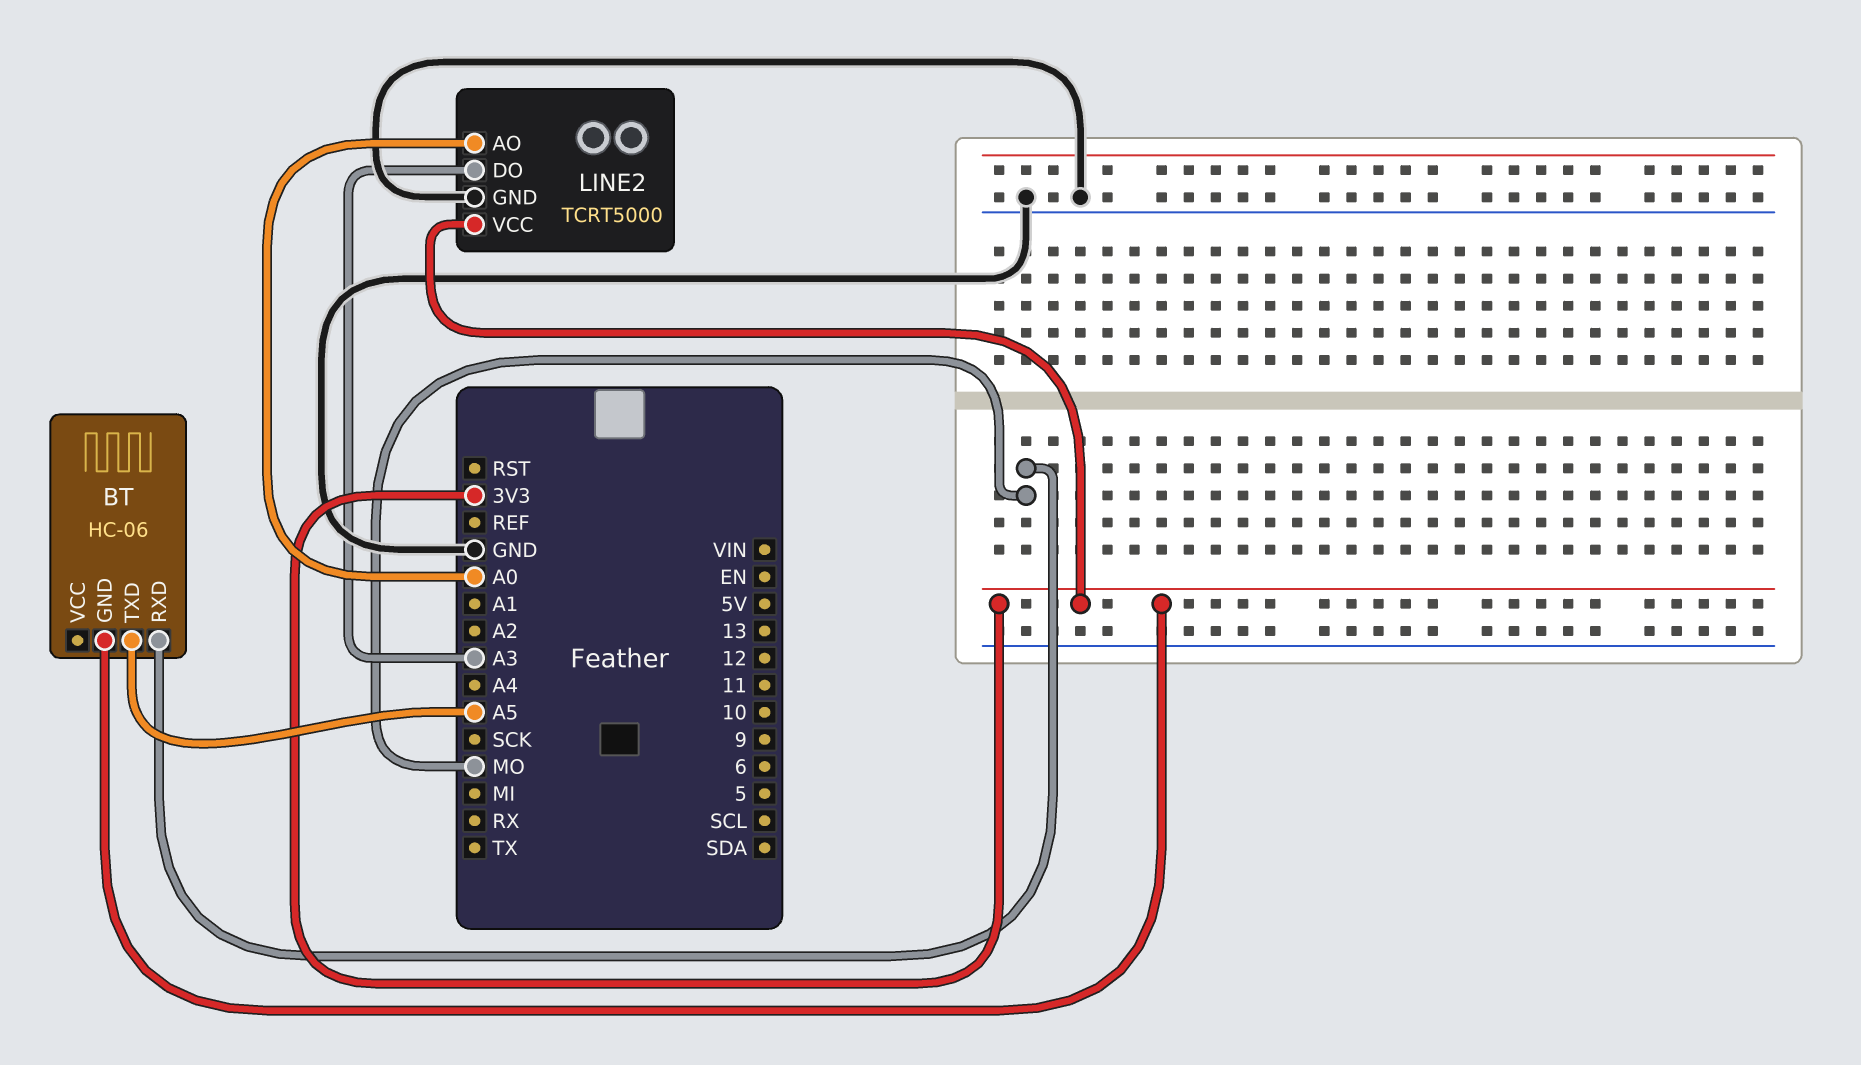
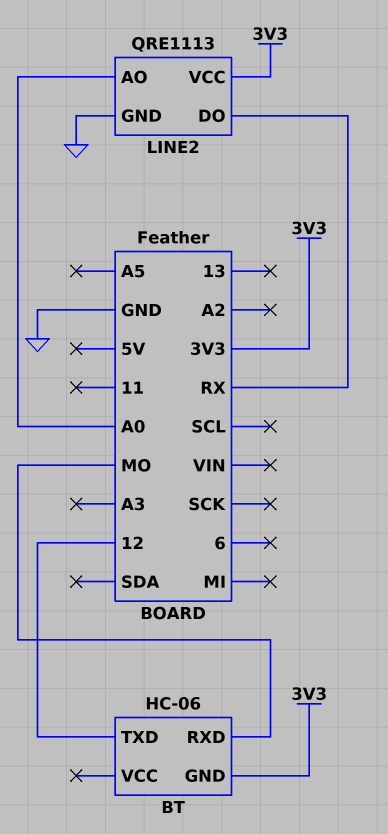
BT pin TXD: A5 -> 12
LINE2: TCRT5000 -> QRE1113
LINE2 pin DO: A3 -> RX

